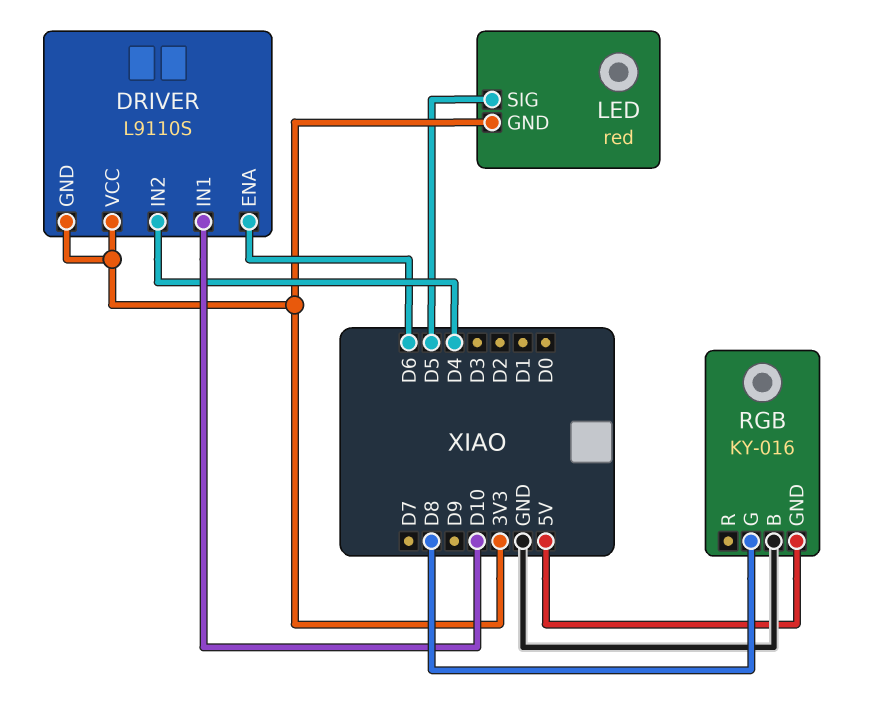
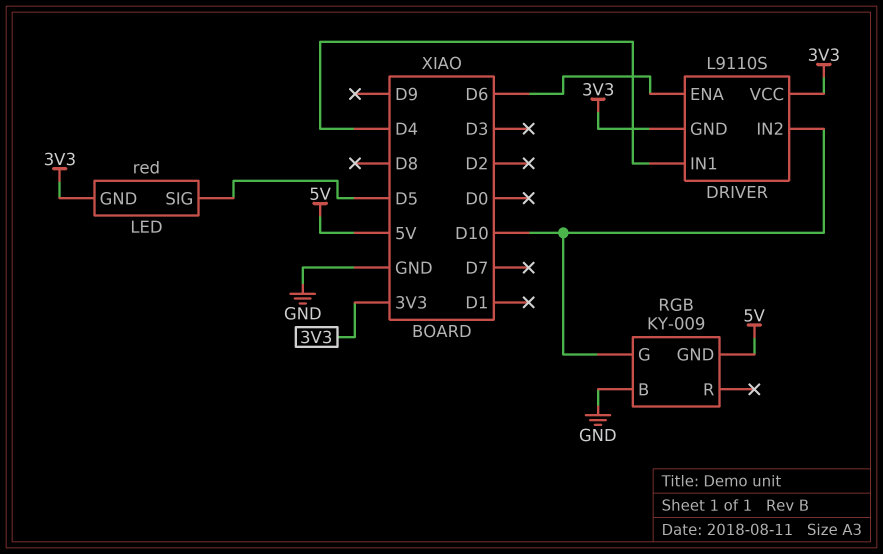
DRIVER pin IN1: D10 -> D4
DRIVER pin IN2: D4 -> D10
RGB: KY-016 -> KY-009
RGB pin G: D8 -> D10

